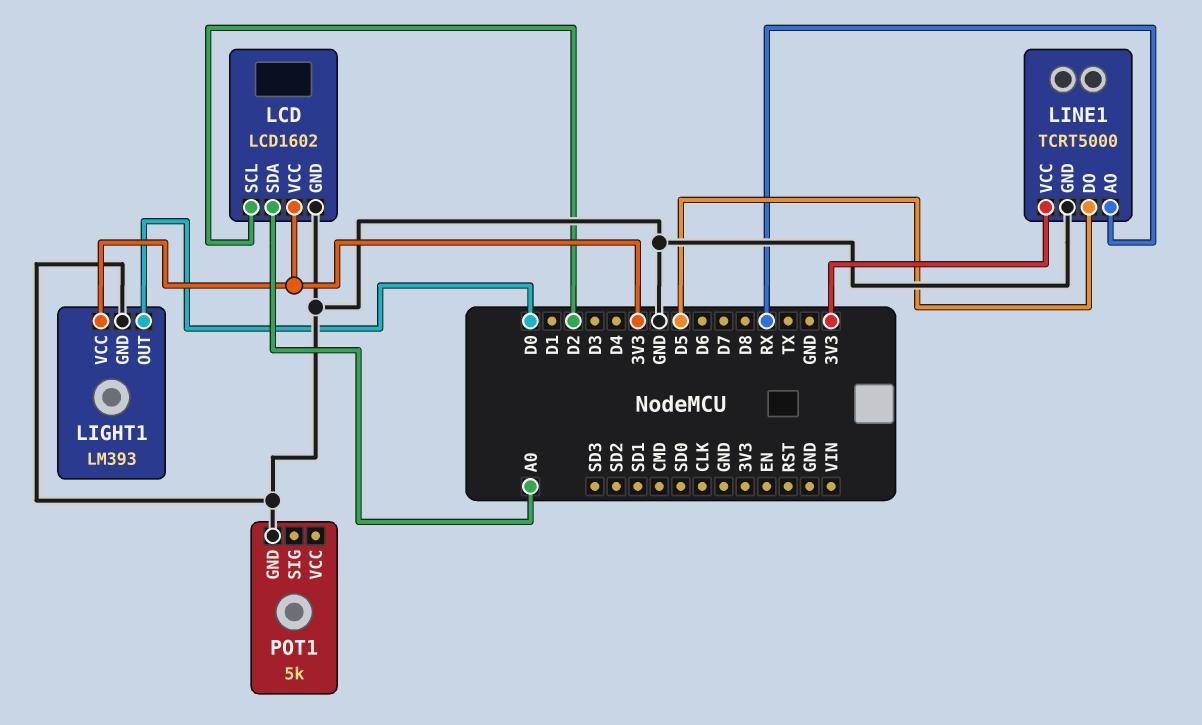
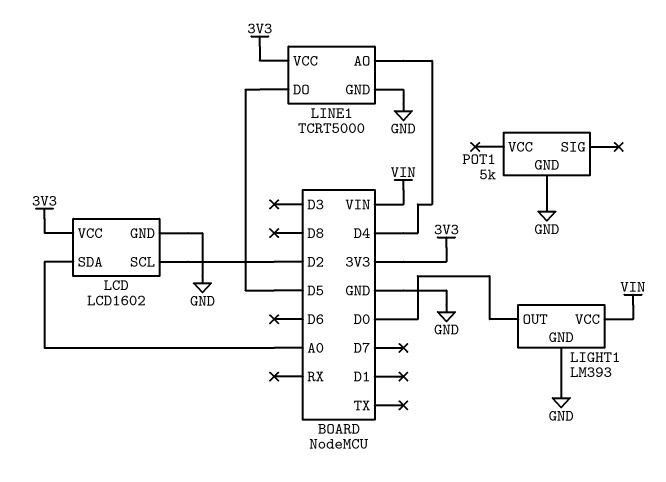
LIGHT1 pin VCC: 3V3 -> VIN
LINE1 pin AO: RX -> D4

